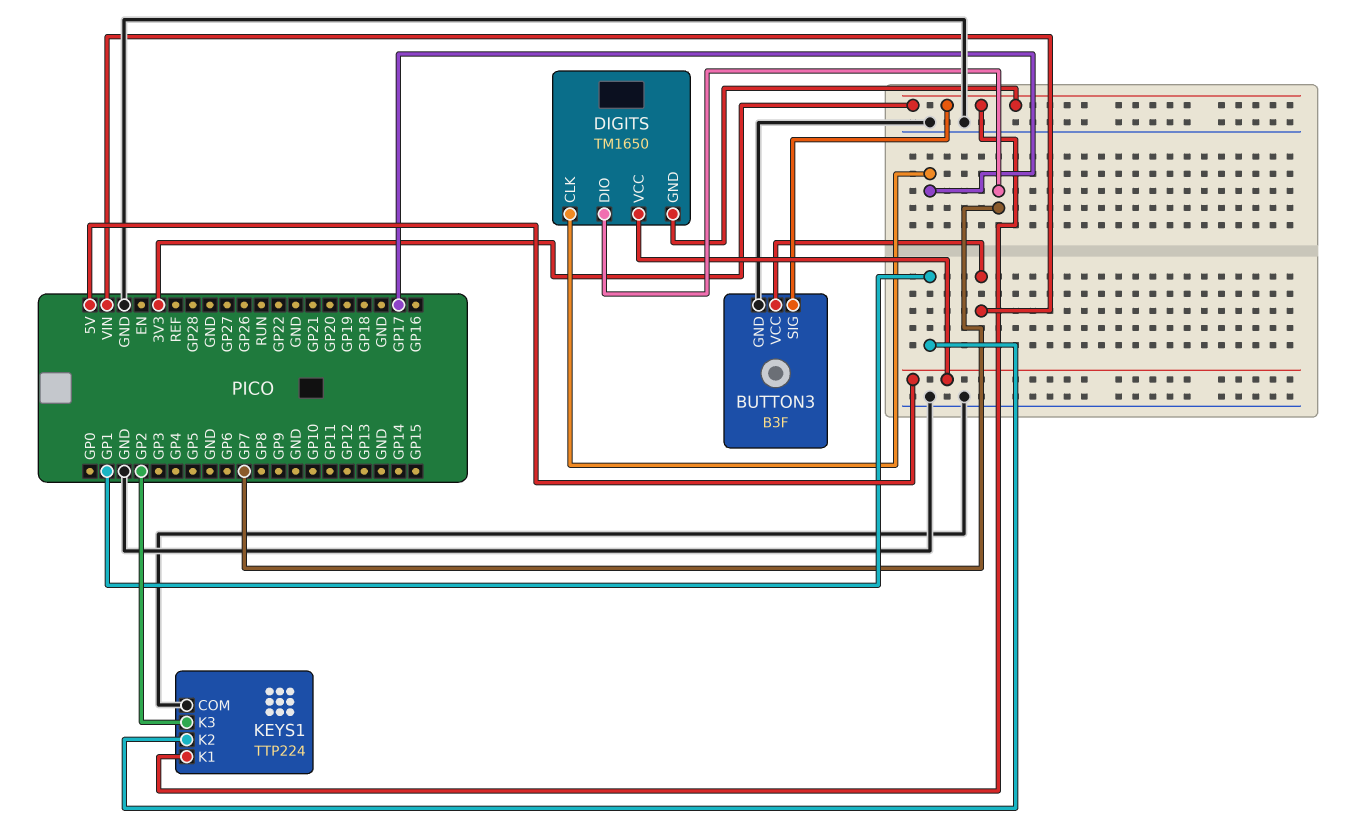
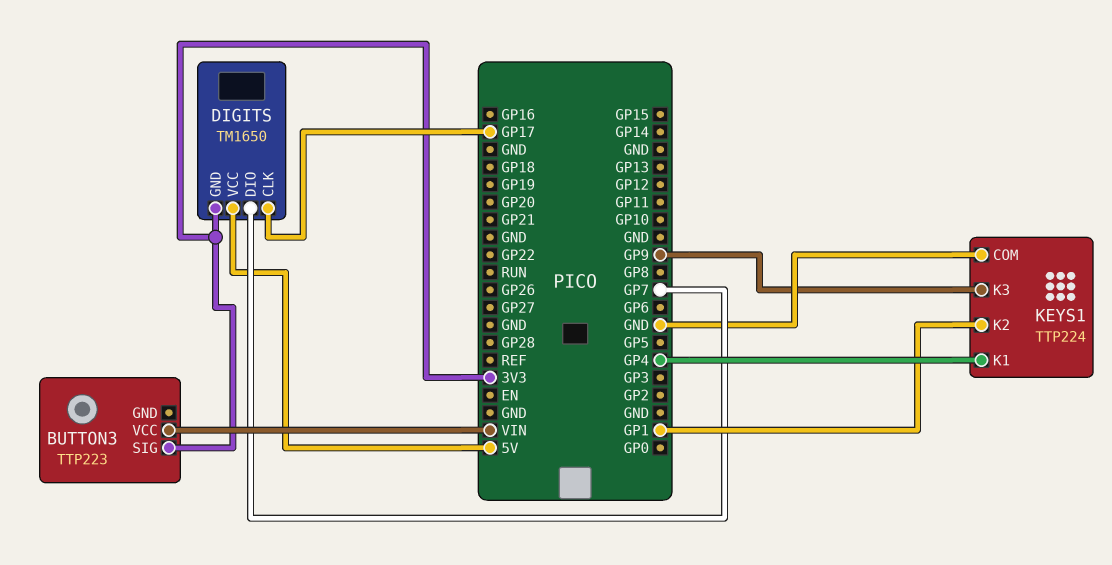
BUTTON3: B3F -> TTP223
BUTTON3 pin GND: GND -> none
KEYS1 pin K1: 3V3 -> GP4
KEYS1 pin K3: GP2 -> GP9

